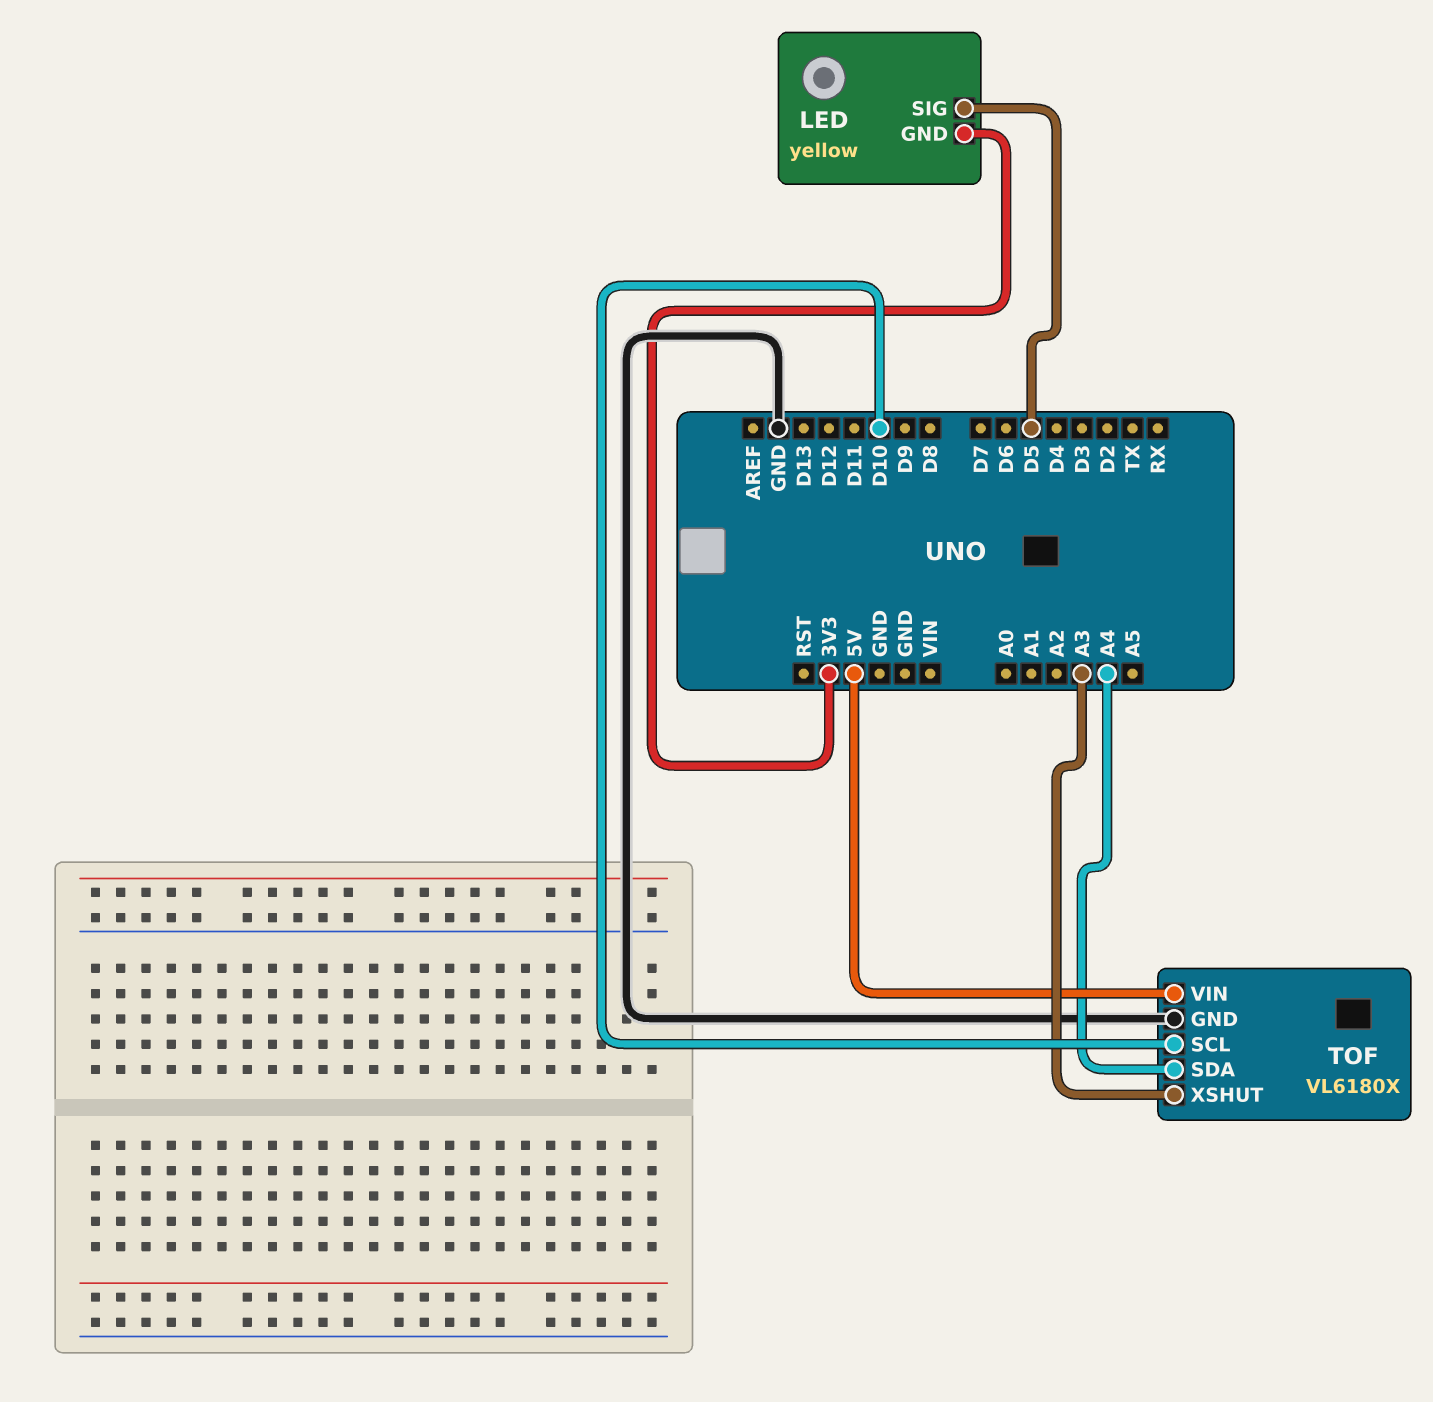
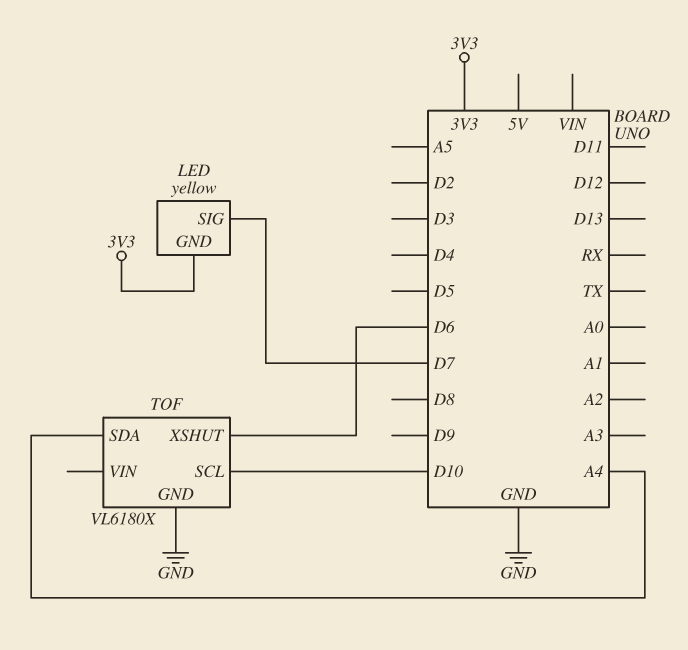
LED pin SIG: D5 -> D7
TOF pin VIN: 5V -> none
TOF pin XSHUT: A3 -> D6

